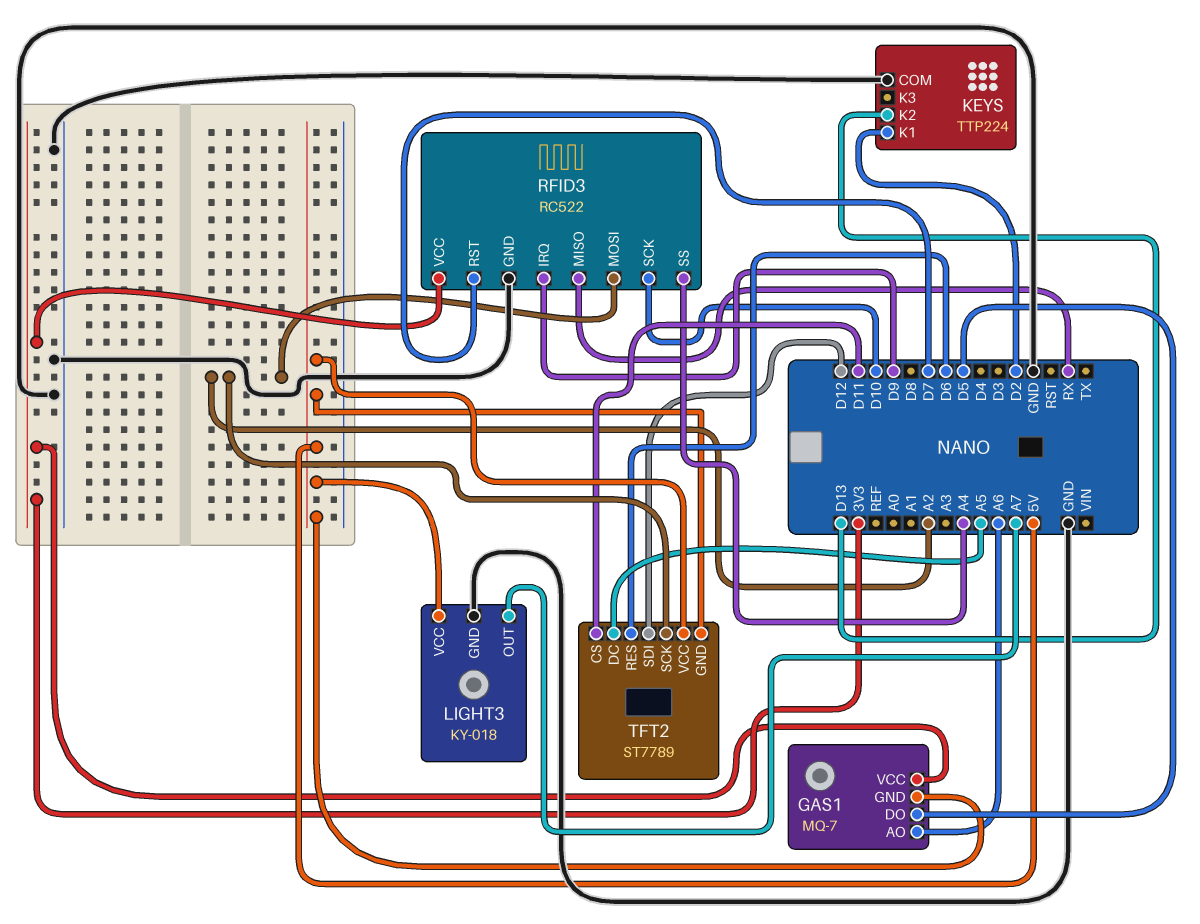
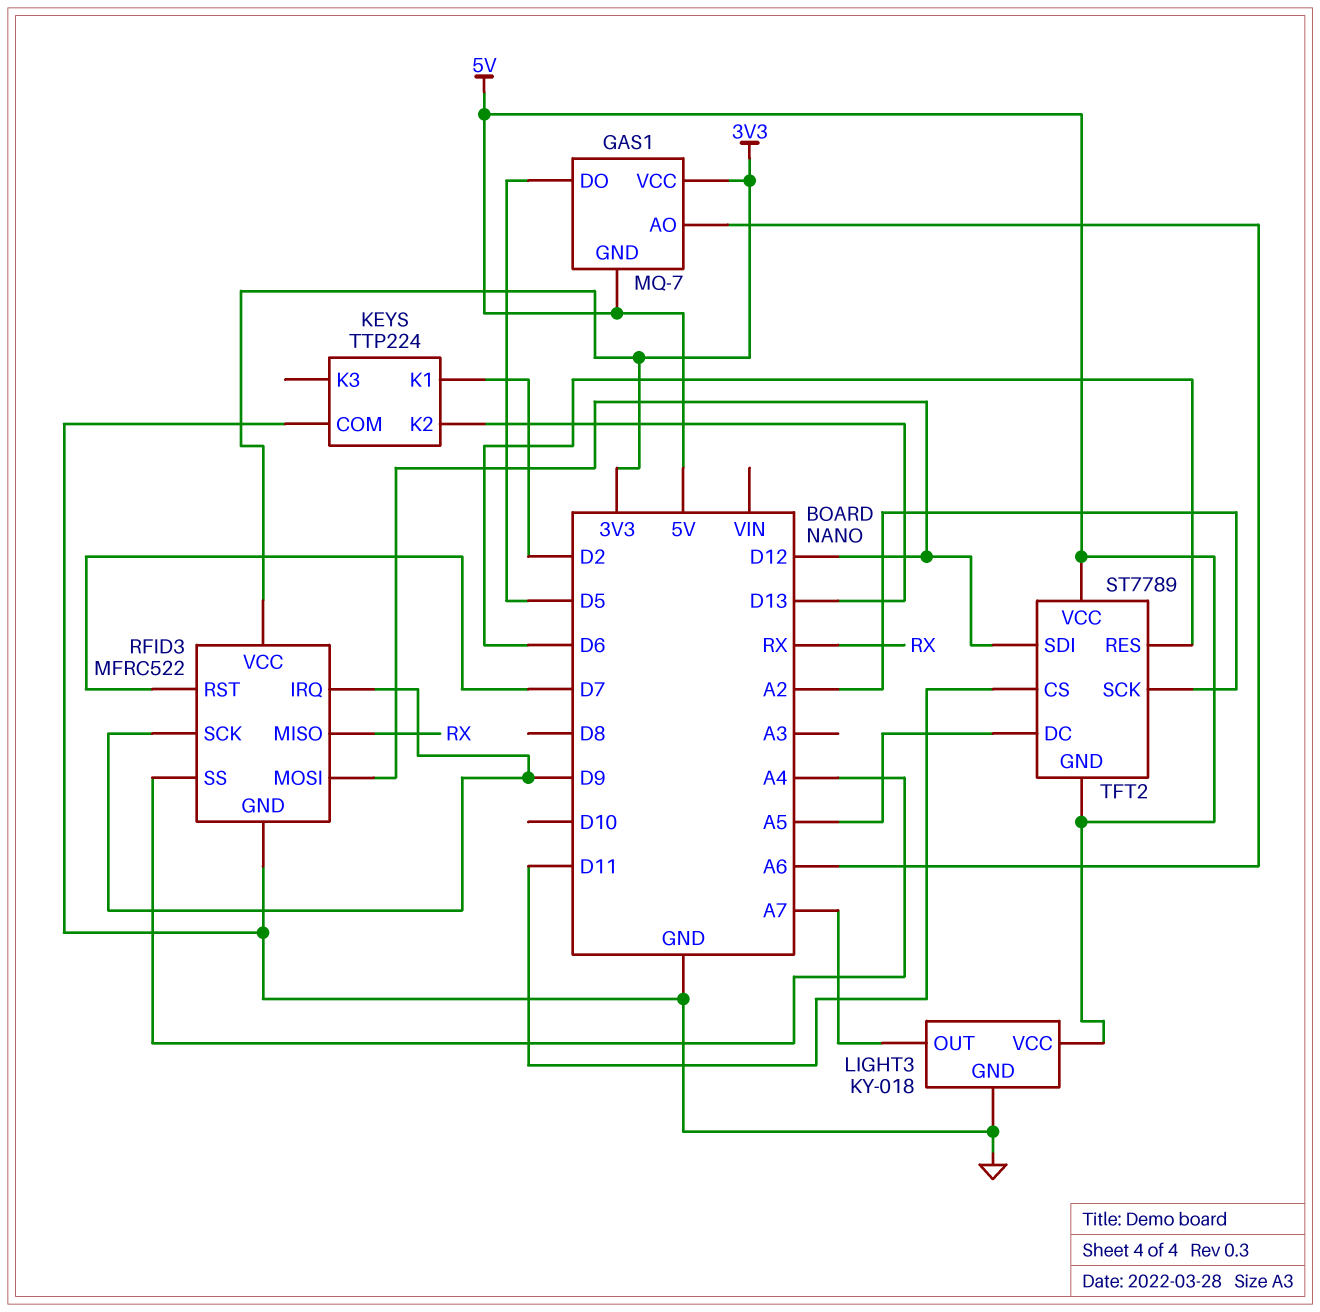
RFID3: RC522 -> MFRC522
RFID3 pin MOSI: A2 -> D12
RFID3 pin SCK: D10 -> D9

